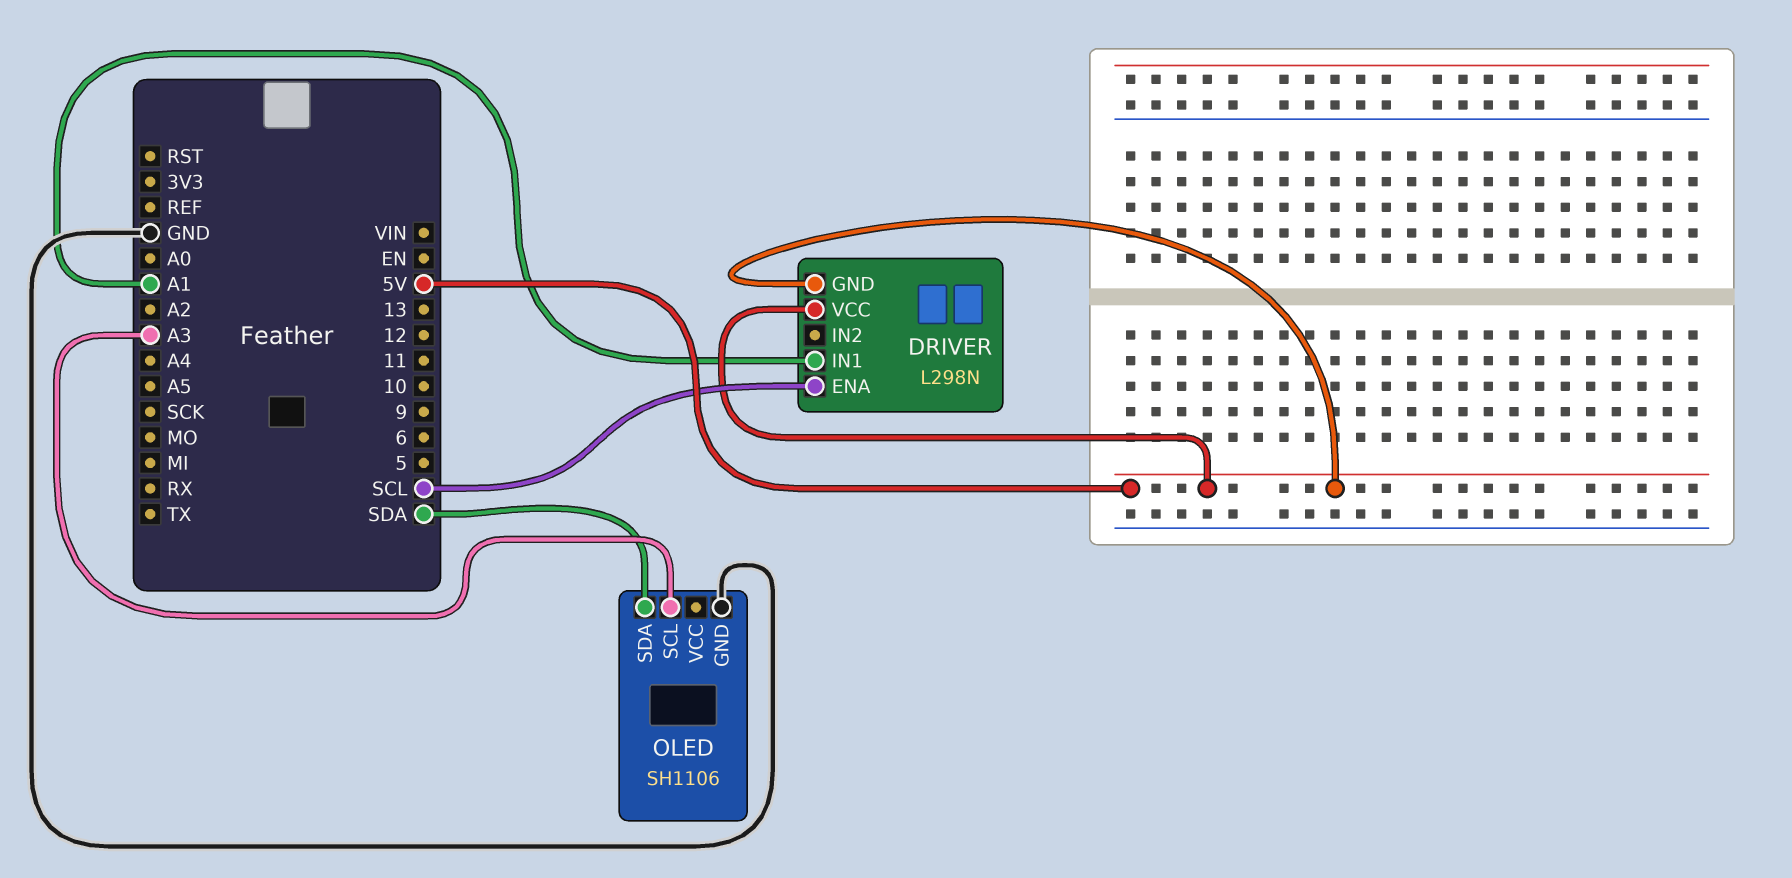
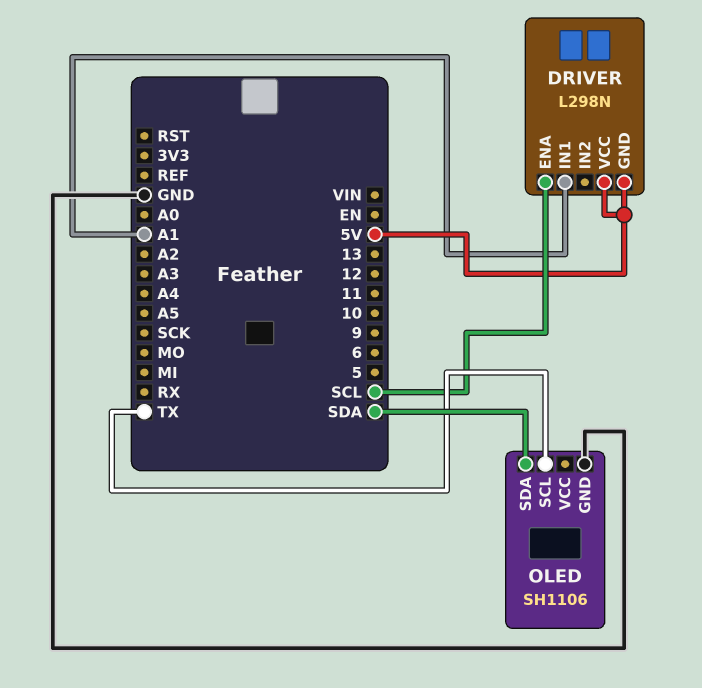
OLED pin SCL: A3 -> TX

